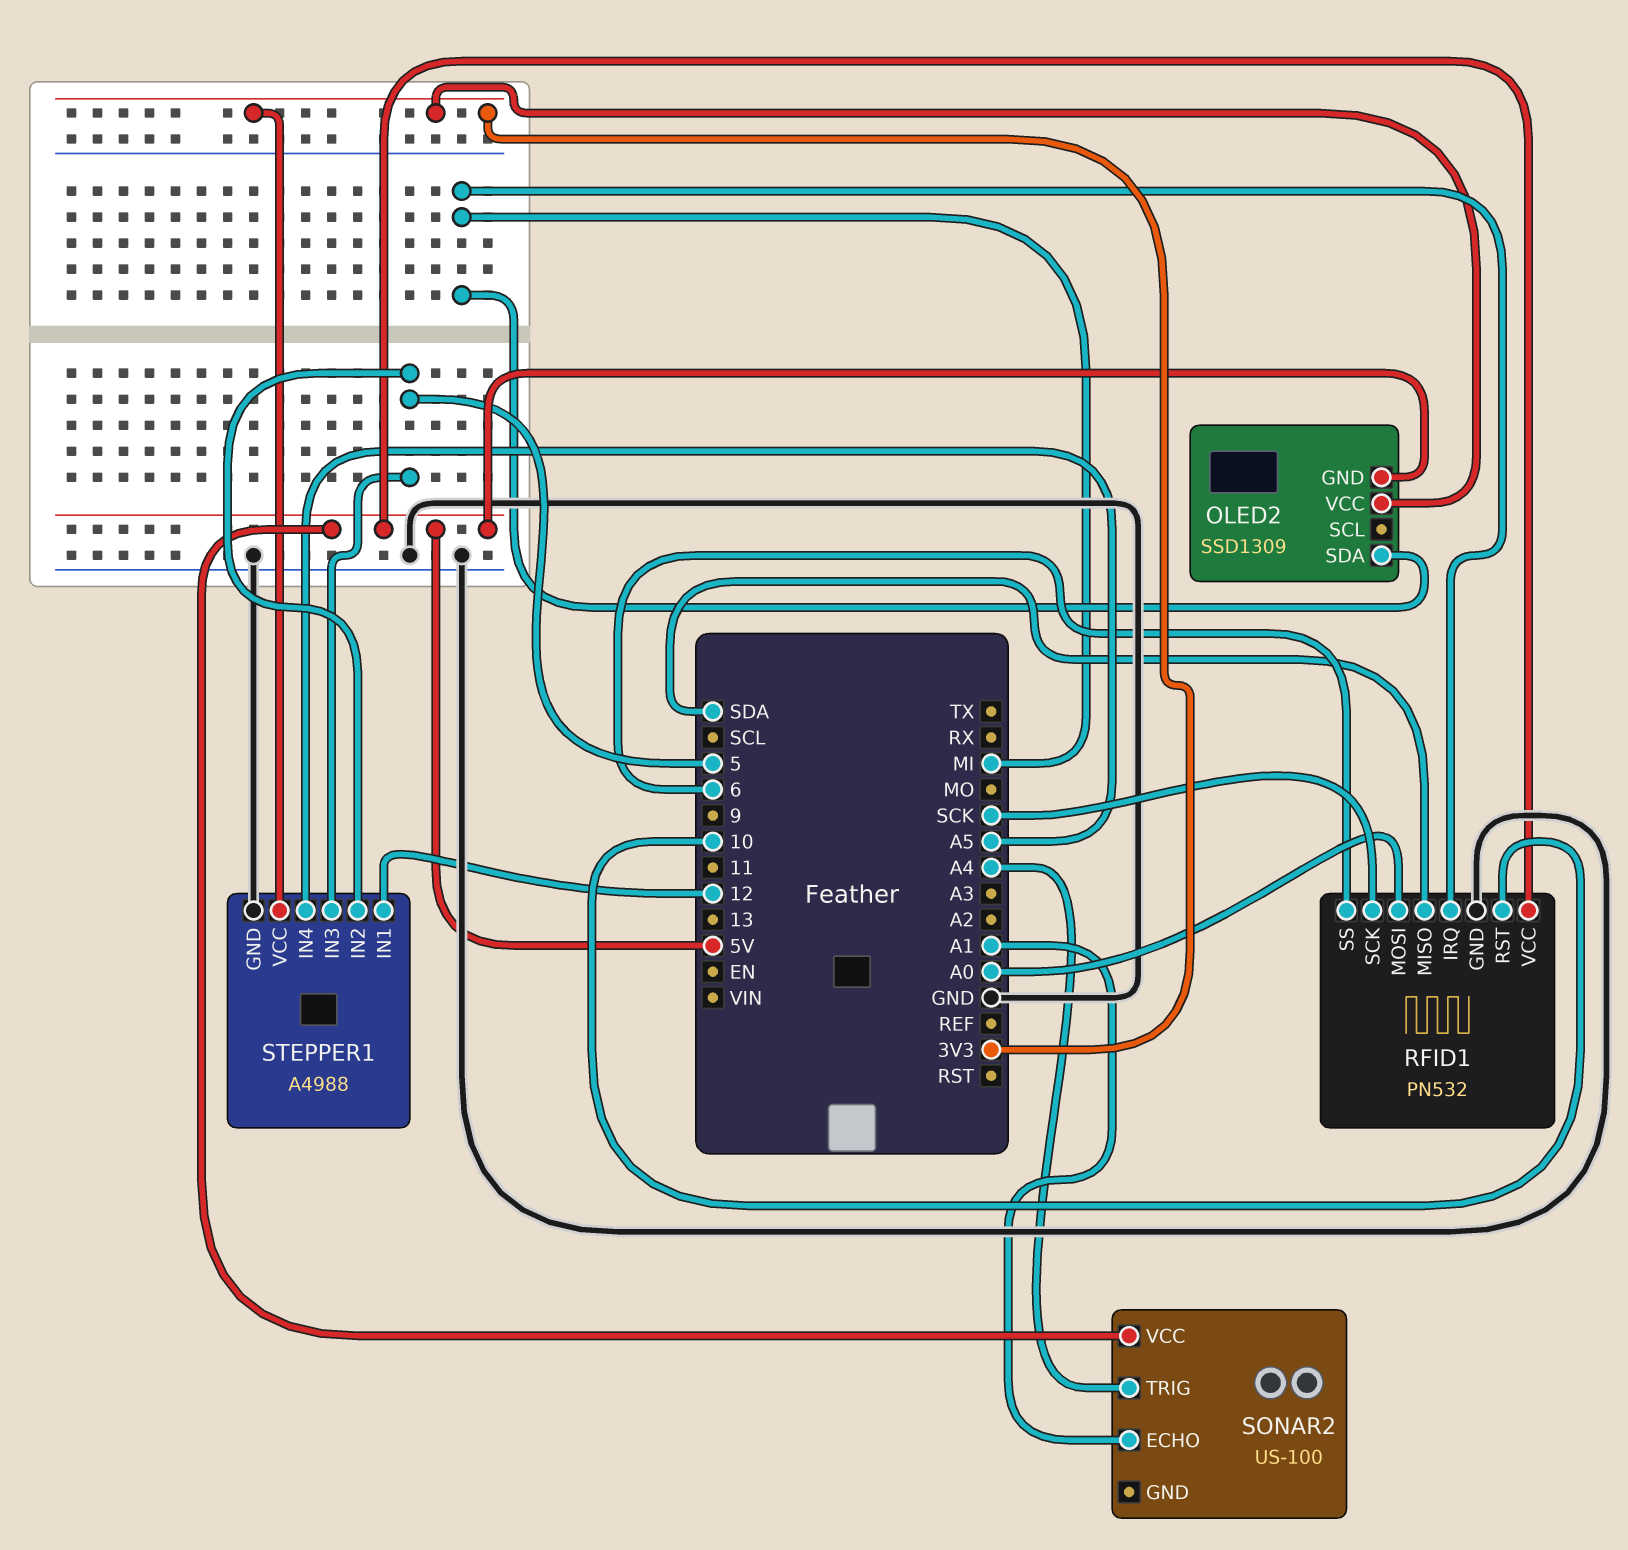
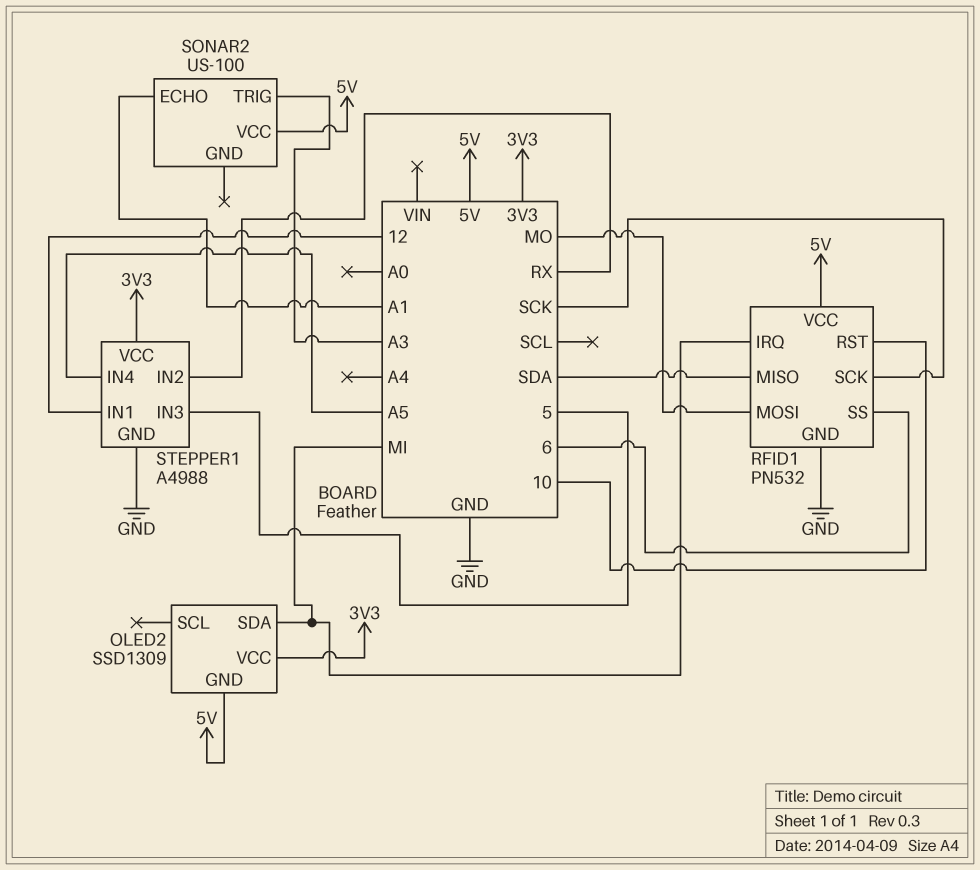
RFID1 pin MOSI: A0 -> MO
SONAR2 pin TRIG: A4 -> A3
STEPPER1 pin IN2: 5 -> RX

